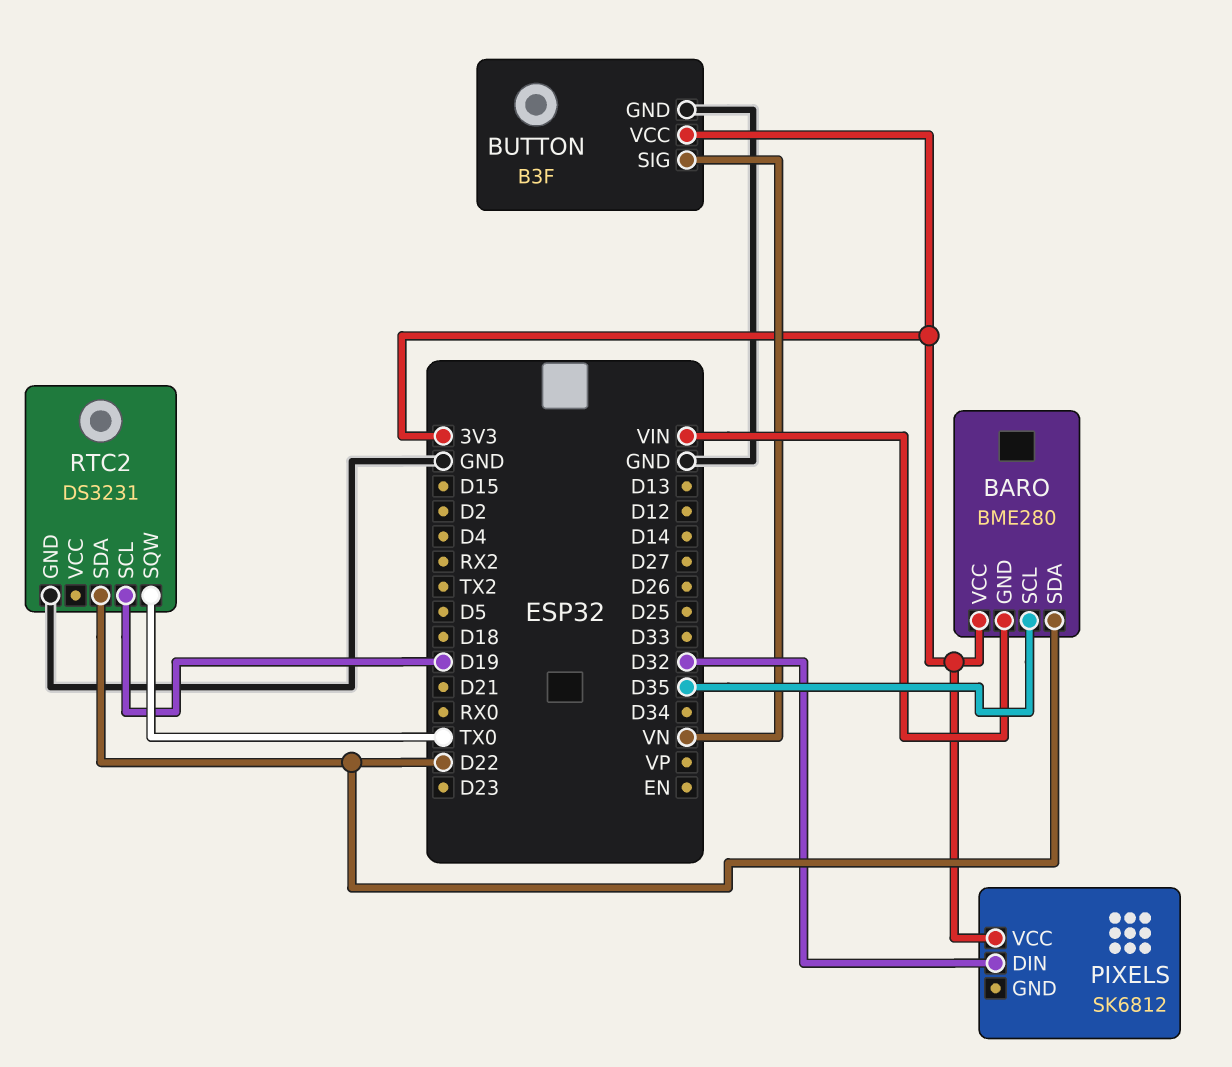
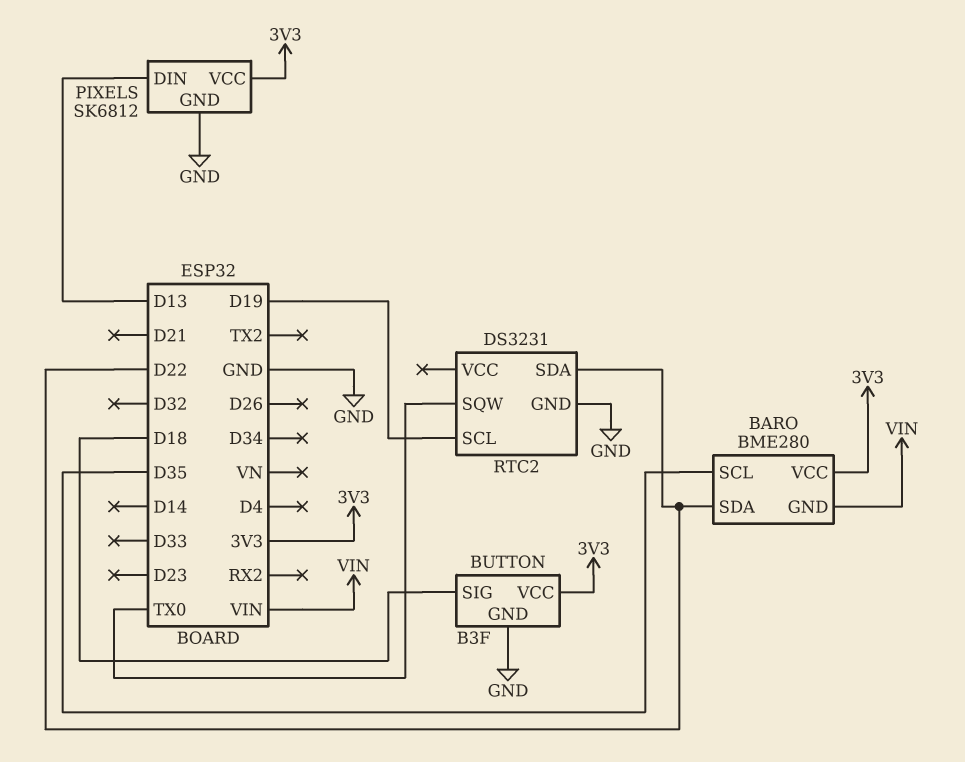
BUTTON pin SIG: VN -> D18
PIXELS pin DIN: D32 -> D13
PIXELS pin GND: none -> GND

